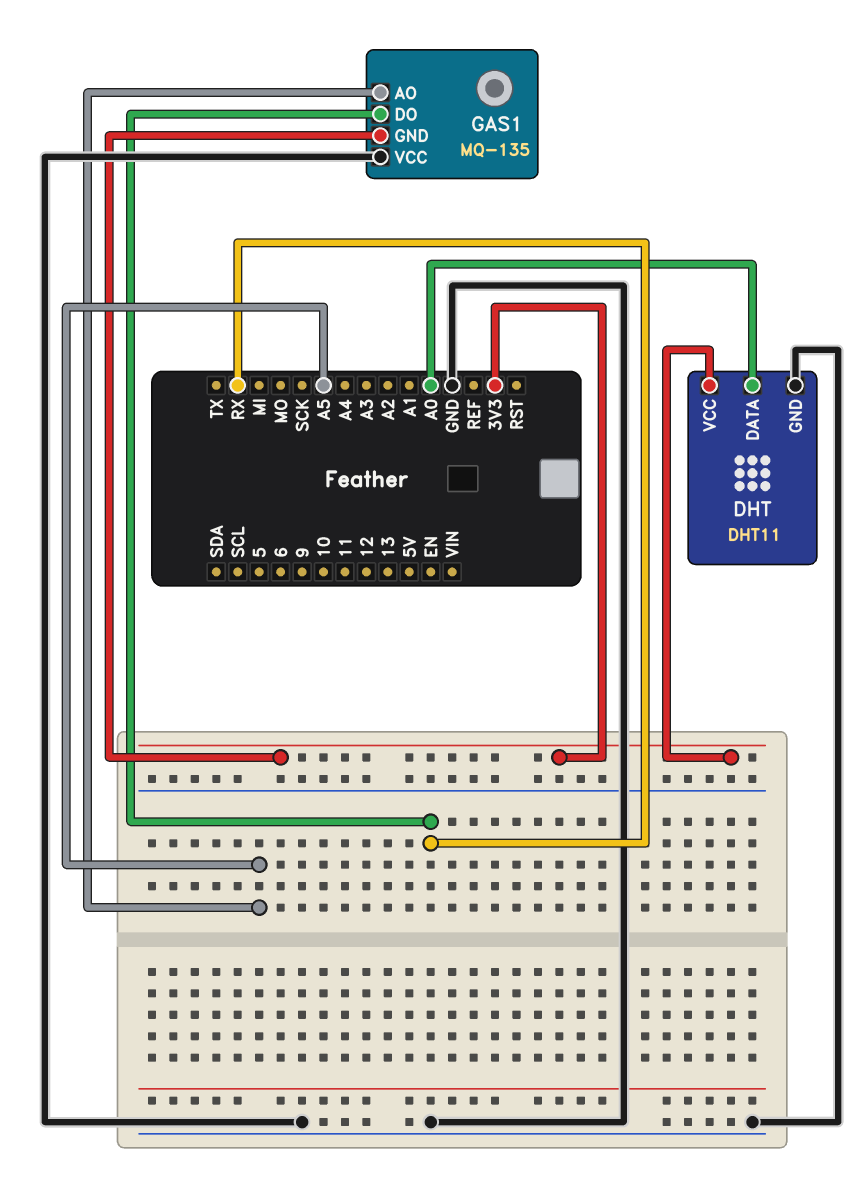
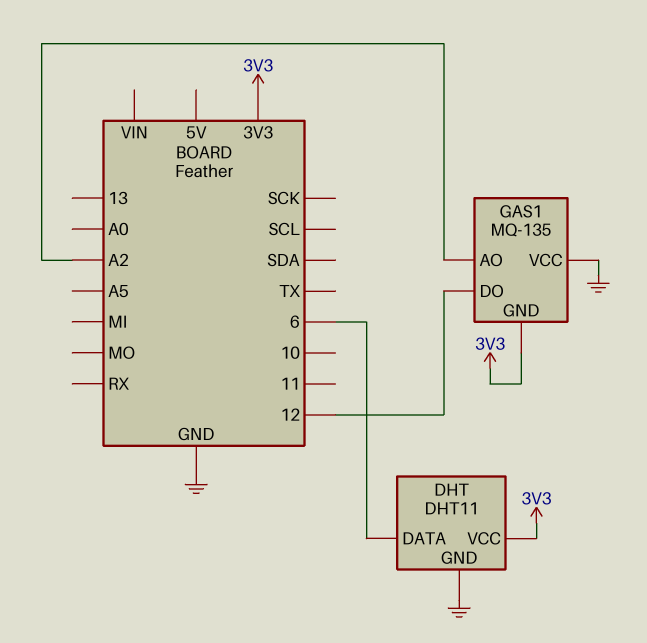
DHT pin DATA: A0 -> 6
GAS1 pin AO: A5 -> A2
GAS1 pin DO: RX -> 12

